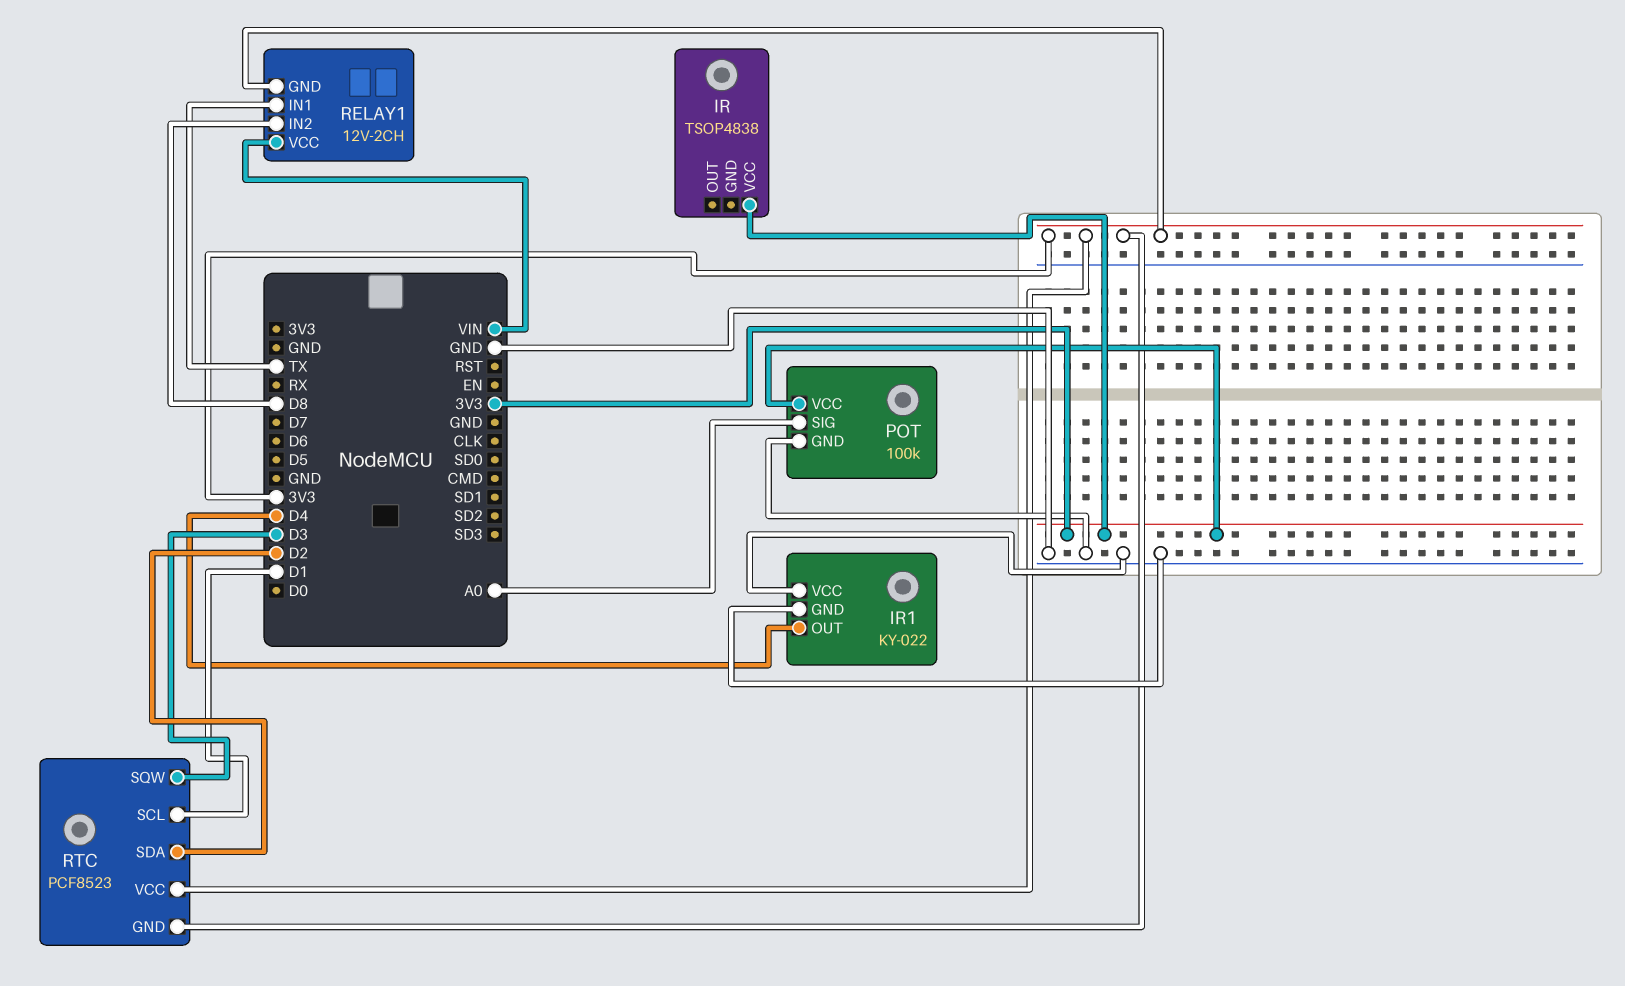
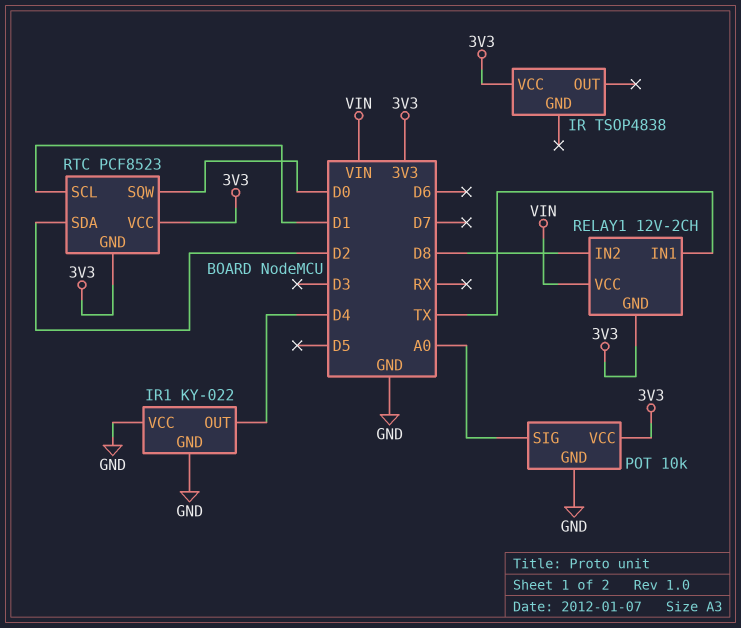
POT: 100k -> 10k
RTC pin SQW: D3 -> D0

